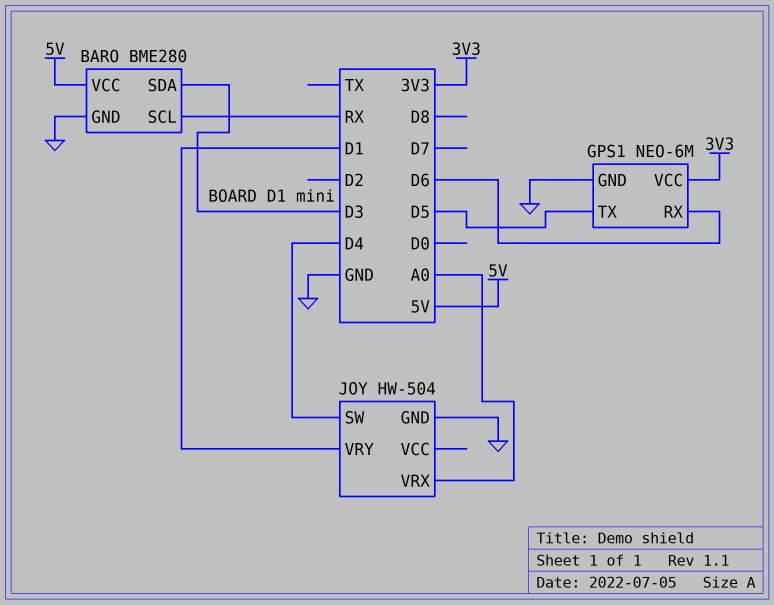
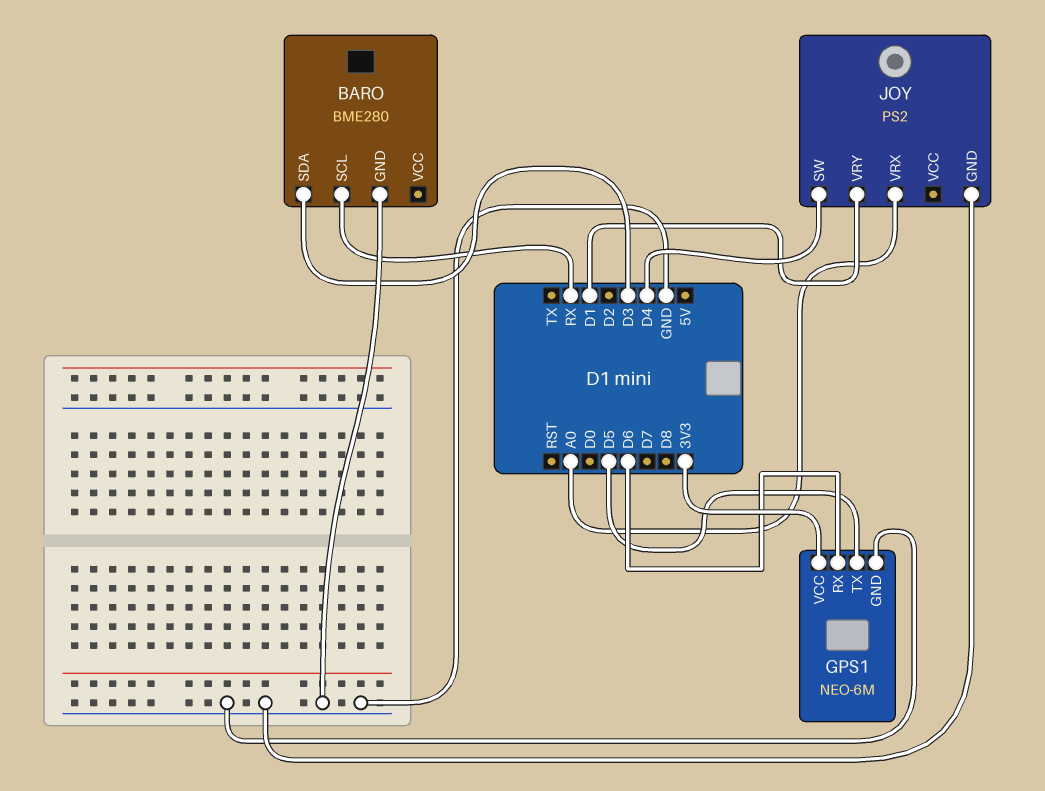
BARO pin VCC: 5V -> none
JOY: HW-504 -> PS2

